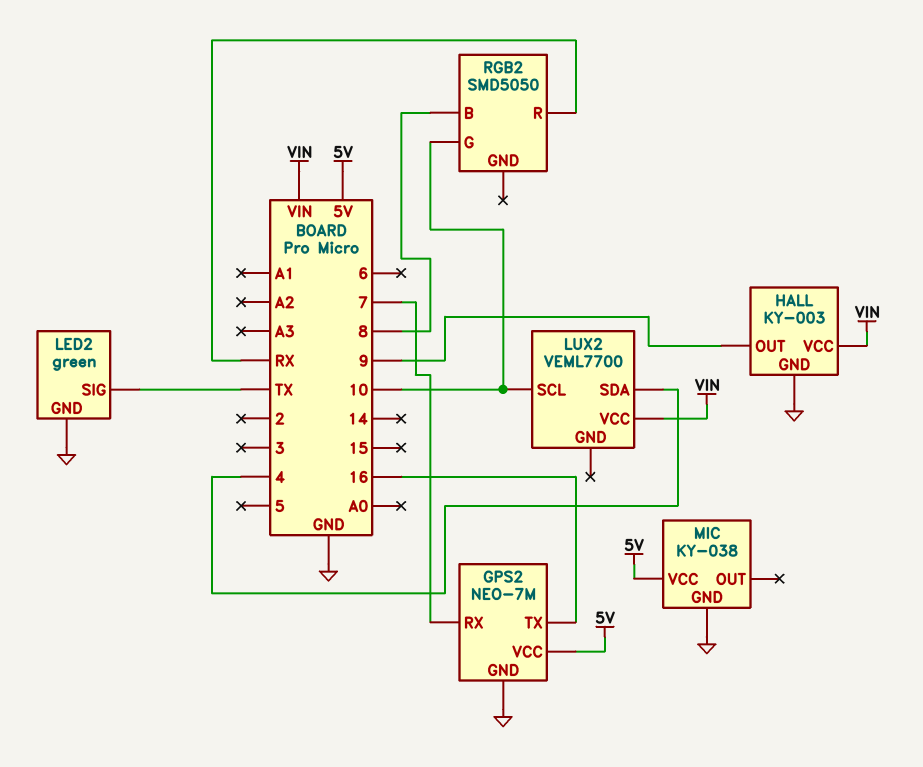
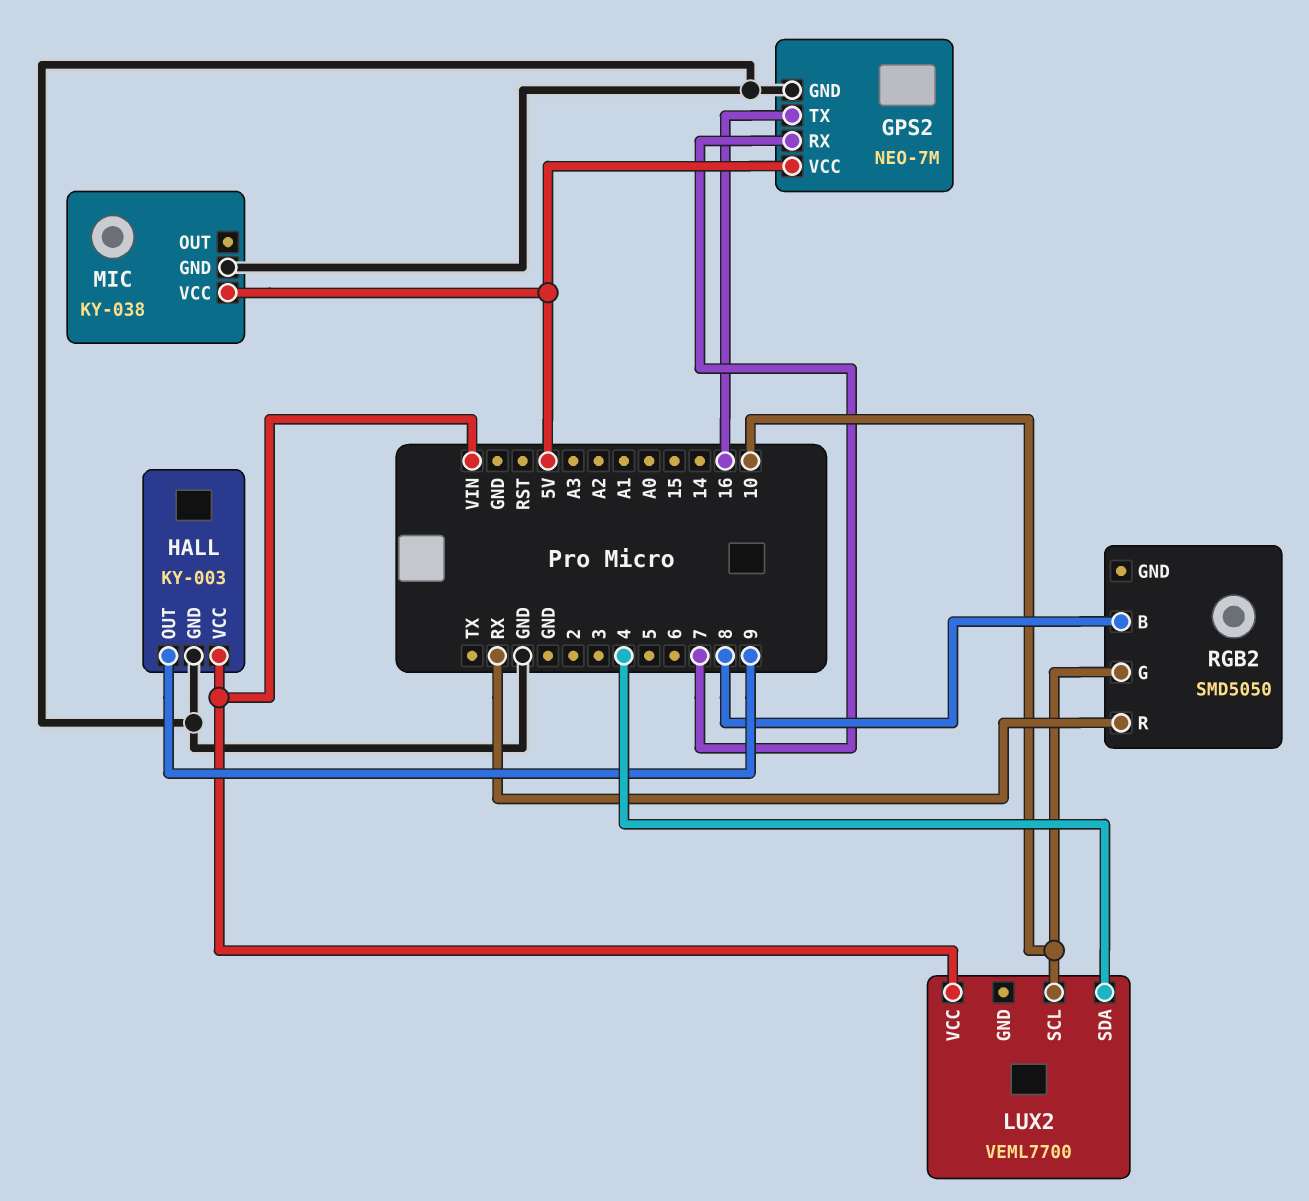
LED2: green -> none
LED2 pin GND: GND -> none
LED2 pin SIG: TX -> none

